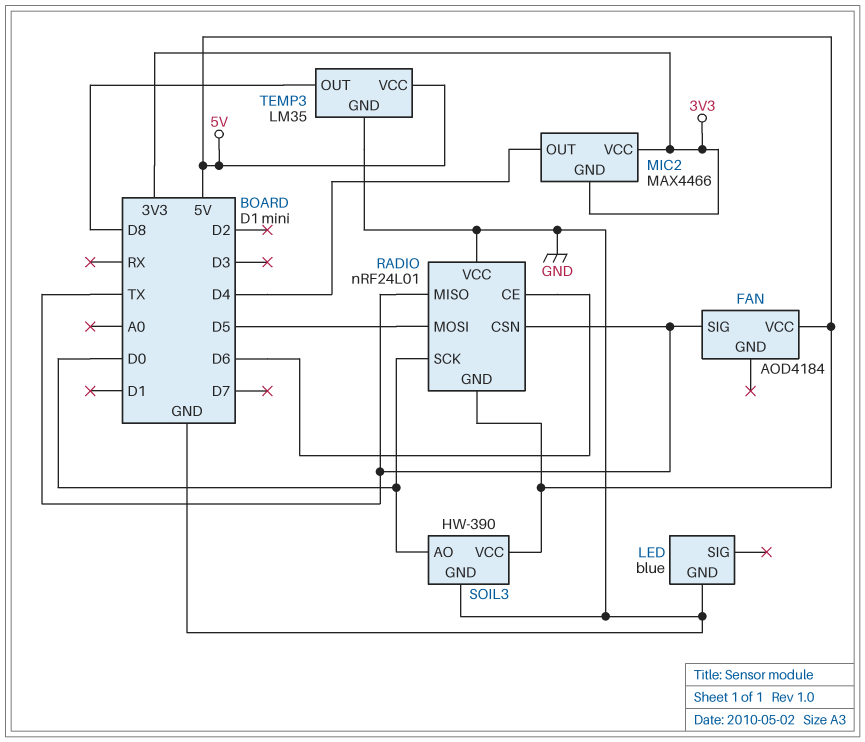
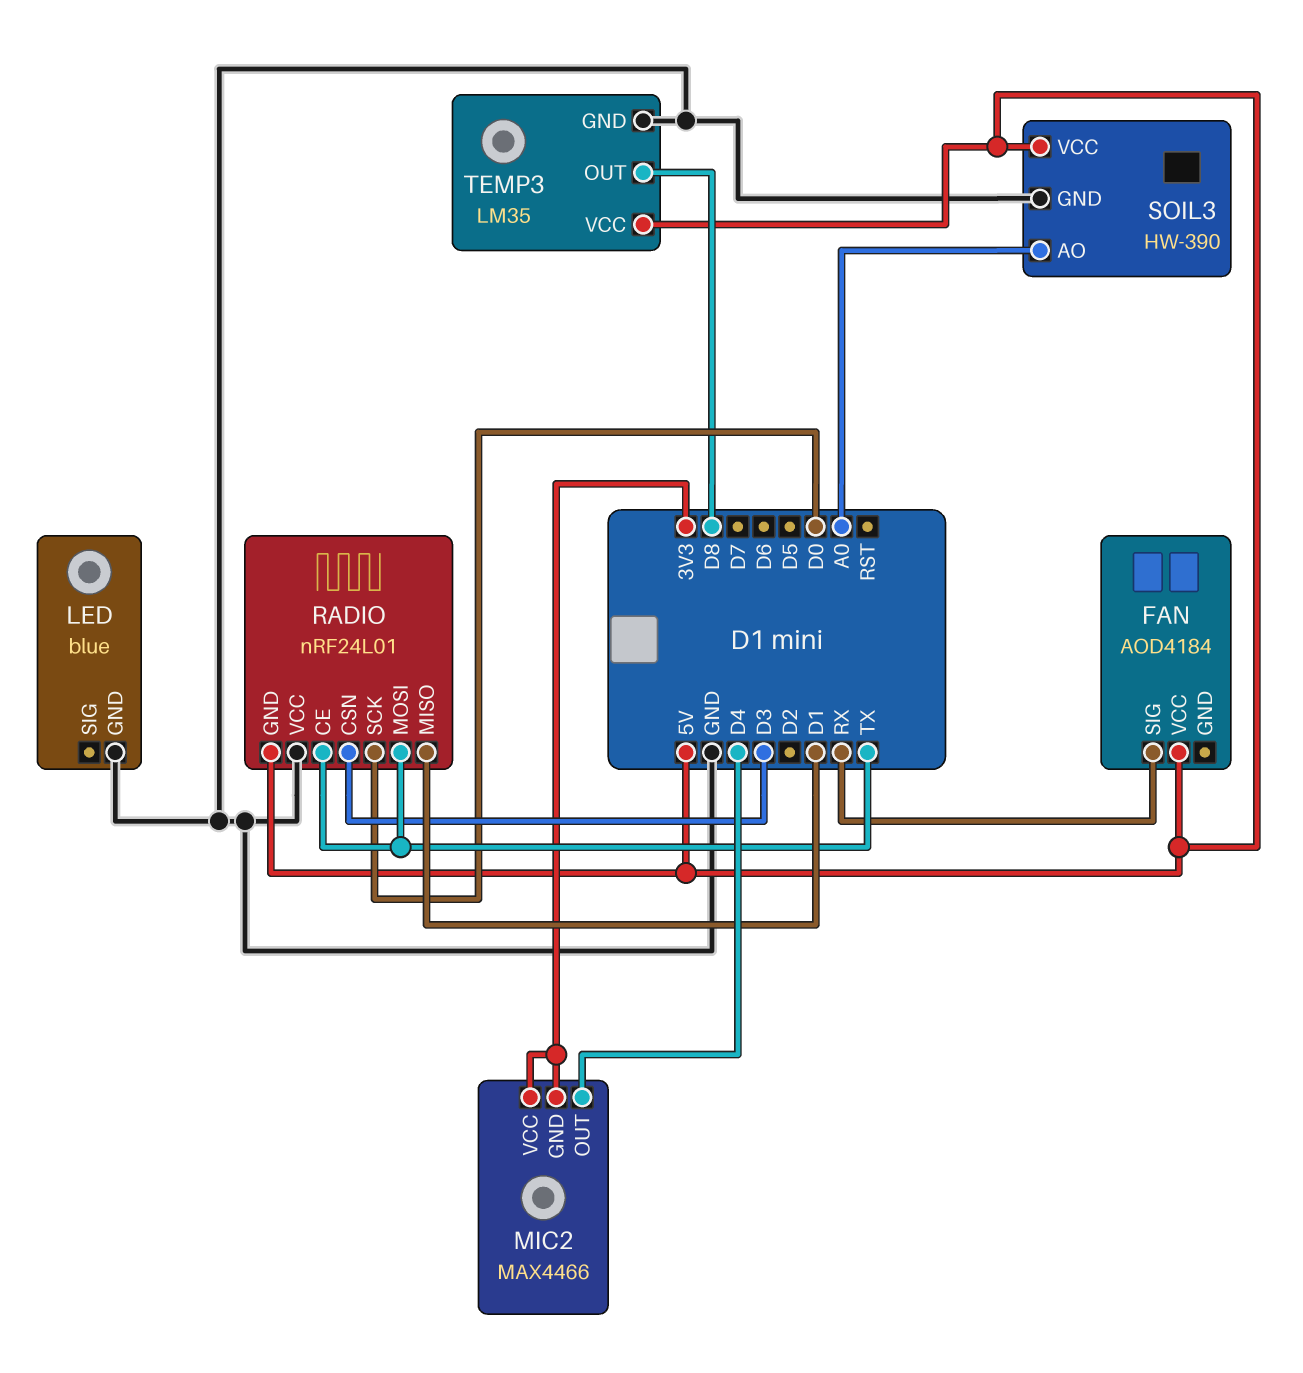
FAN pin SIG: TX -> RX
RADIO pin CE: D6 -> TX
RADIO pin CSN: TX -> D3
RADIO pin MISO: TX -> D1
RADIO pin MOSI: D5 -> TX
SOIL3 pin AO: D0 -> A0

